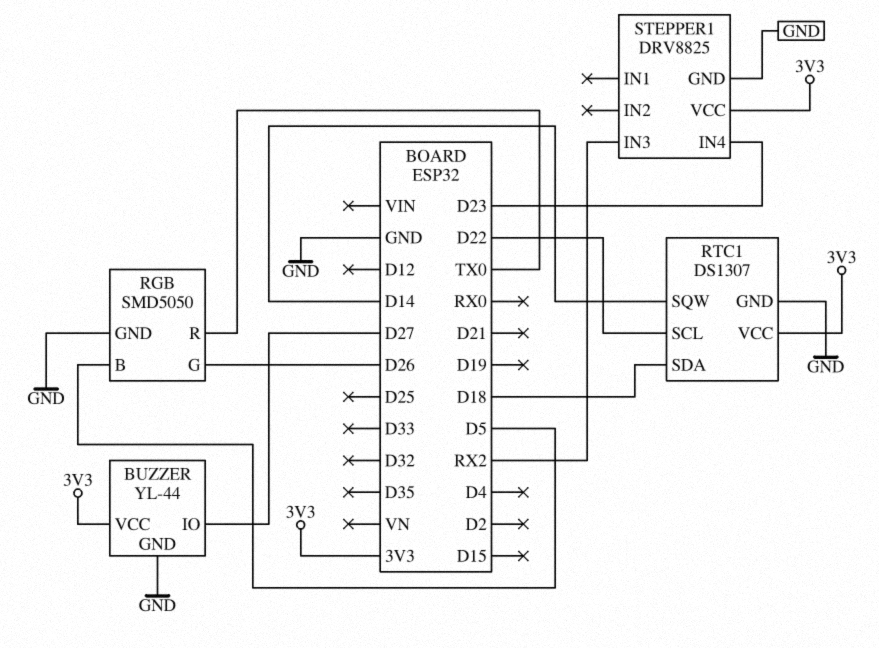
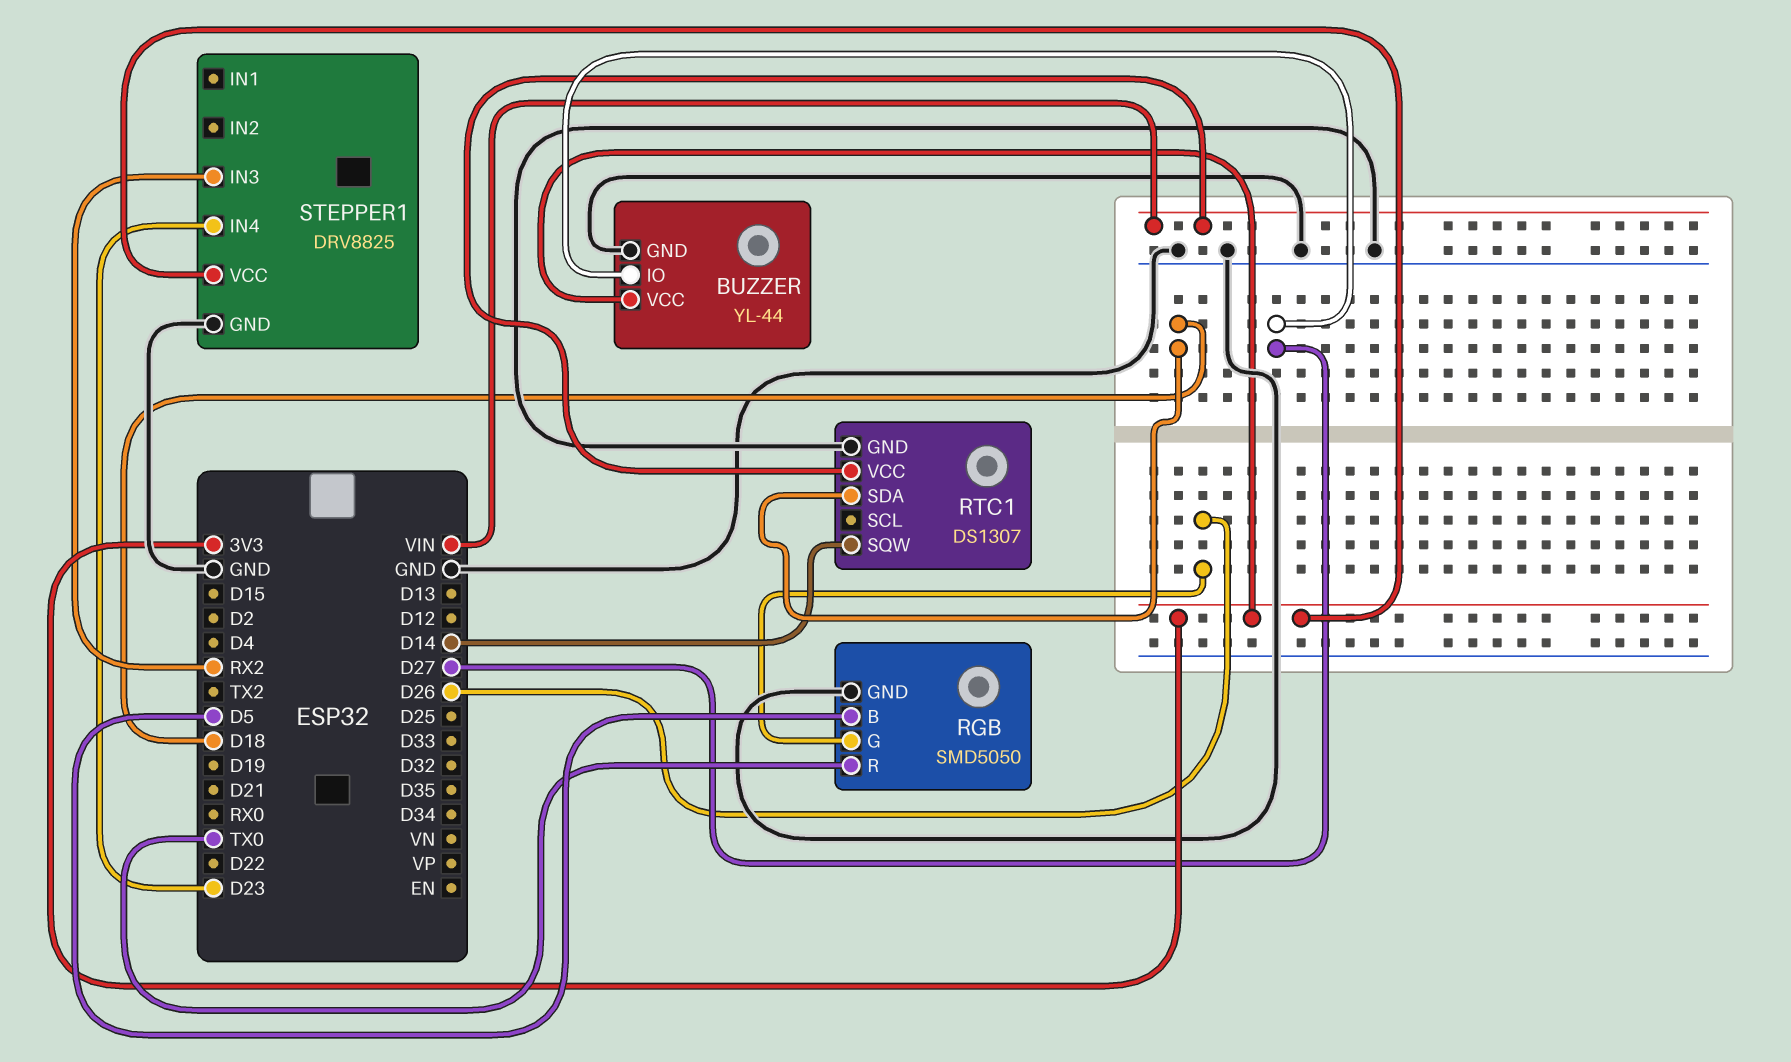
RTC1 pin SCL: D22 -> none
RTC1 pin VCC: 3V3 -> VIN

